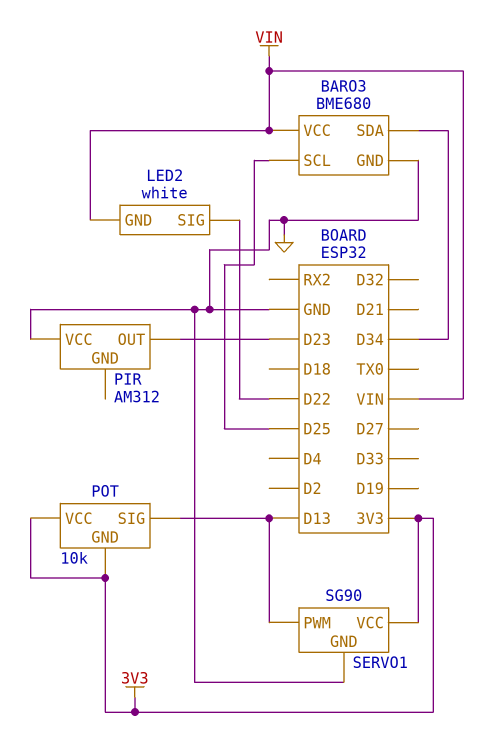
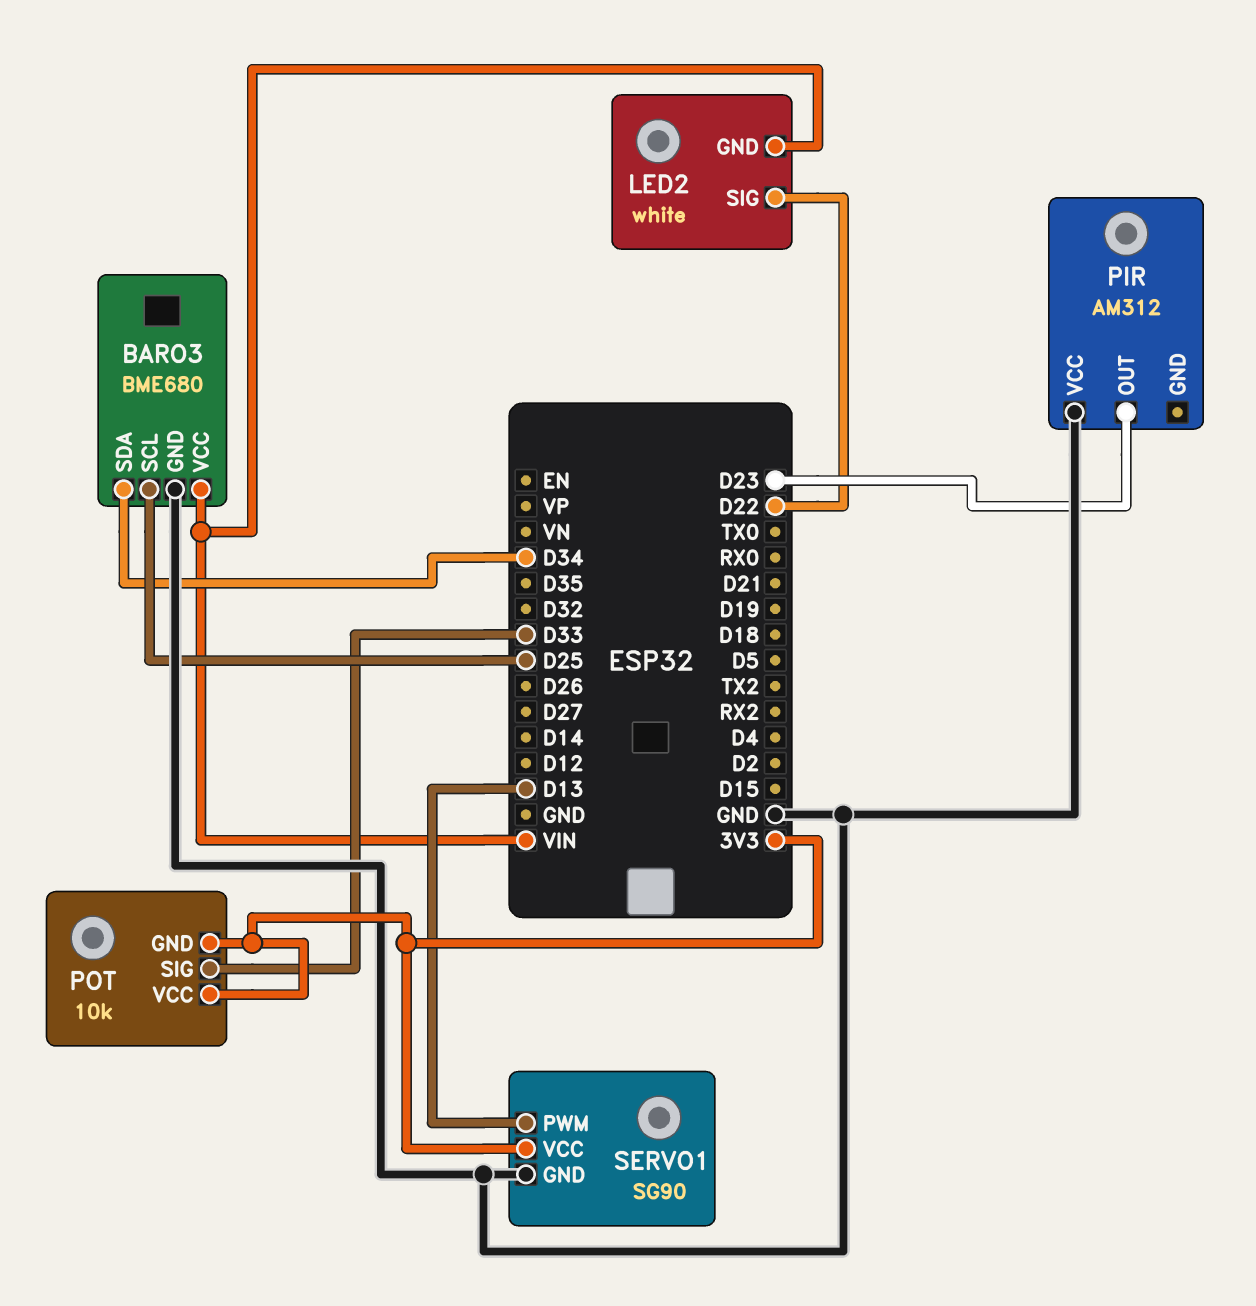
POT pin SIG: D13 -> D33

